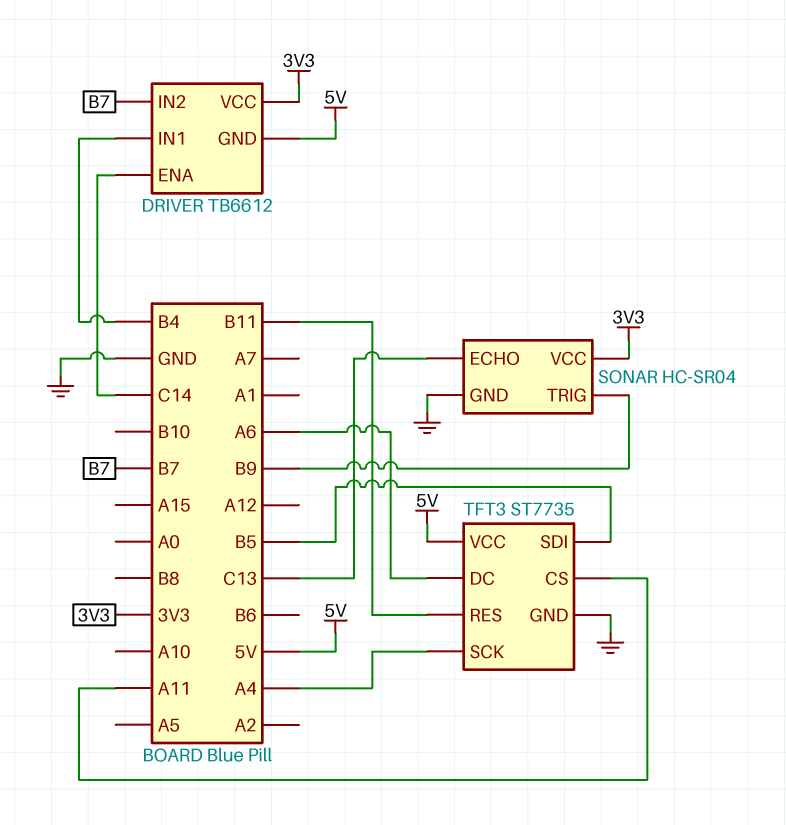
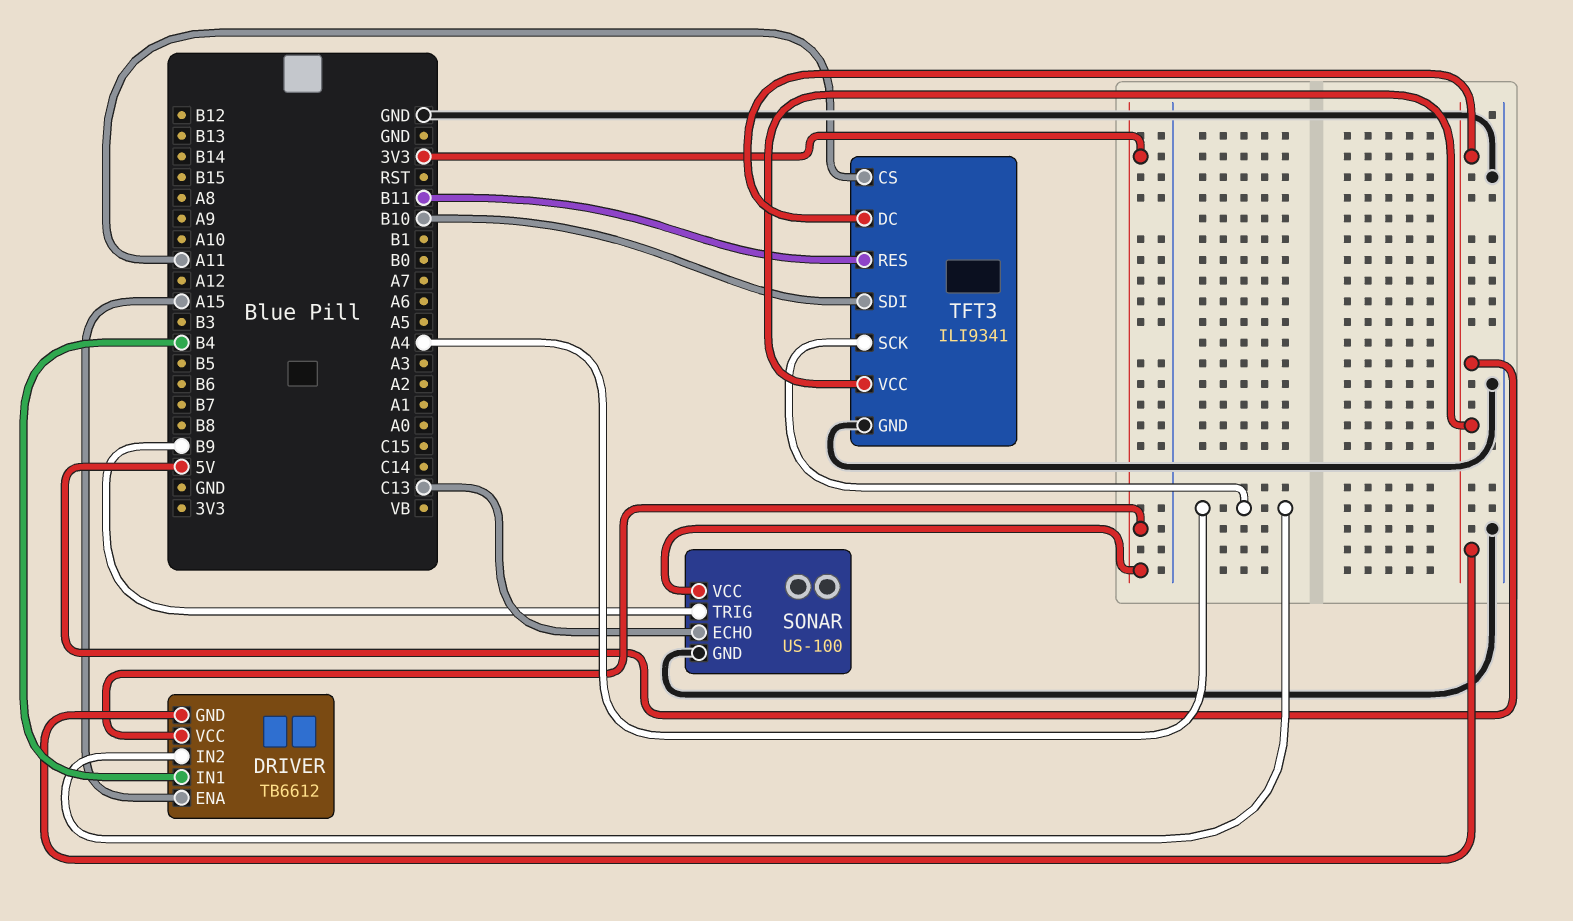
DRIVER pin ENA: C14 -> A15
DRIVER pin IN2: B7 -> A4
SONAR: HC-SR04 -> US-100
TFT3: ST7735 -> ILI9341
TFT3 pin DC: A6 -> 5V
TFT3 pin SDI: B5 -> B10

